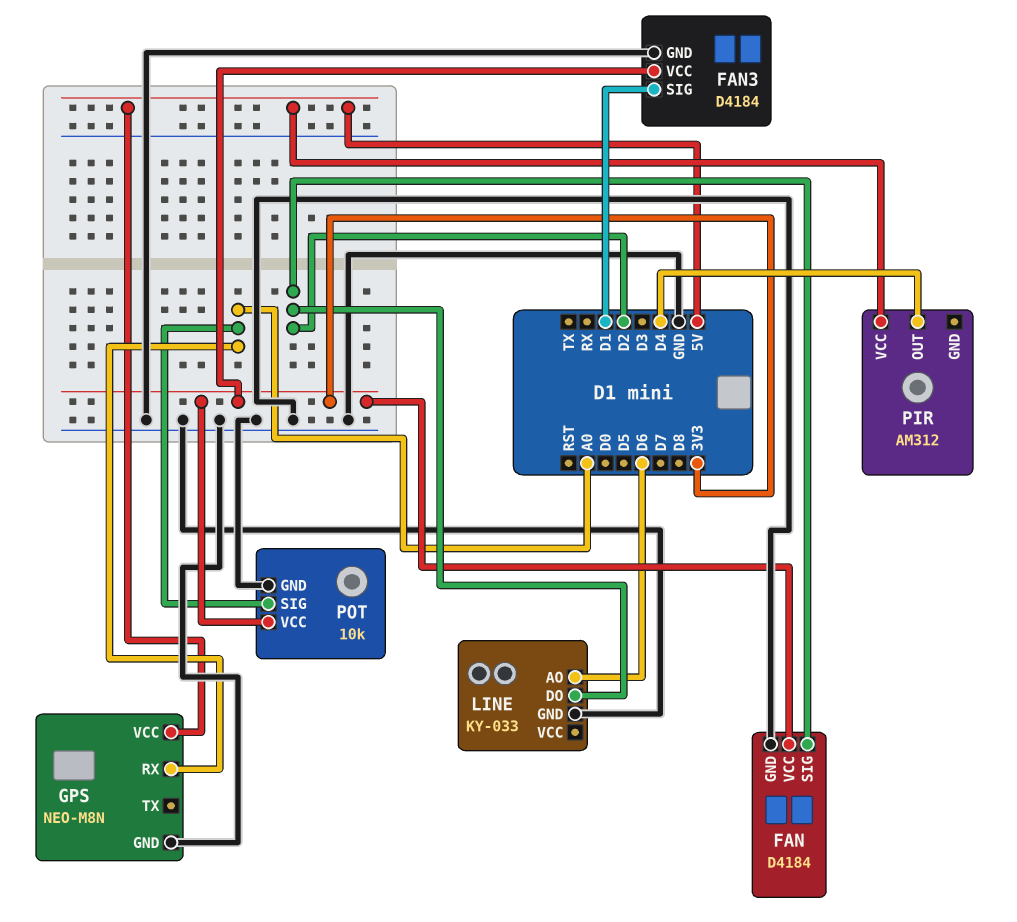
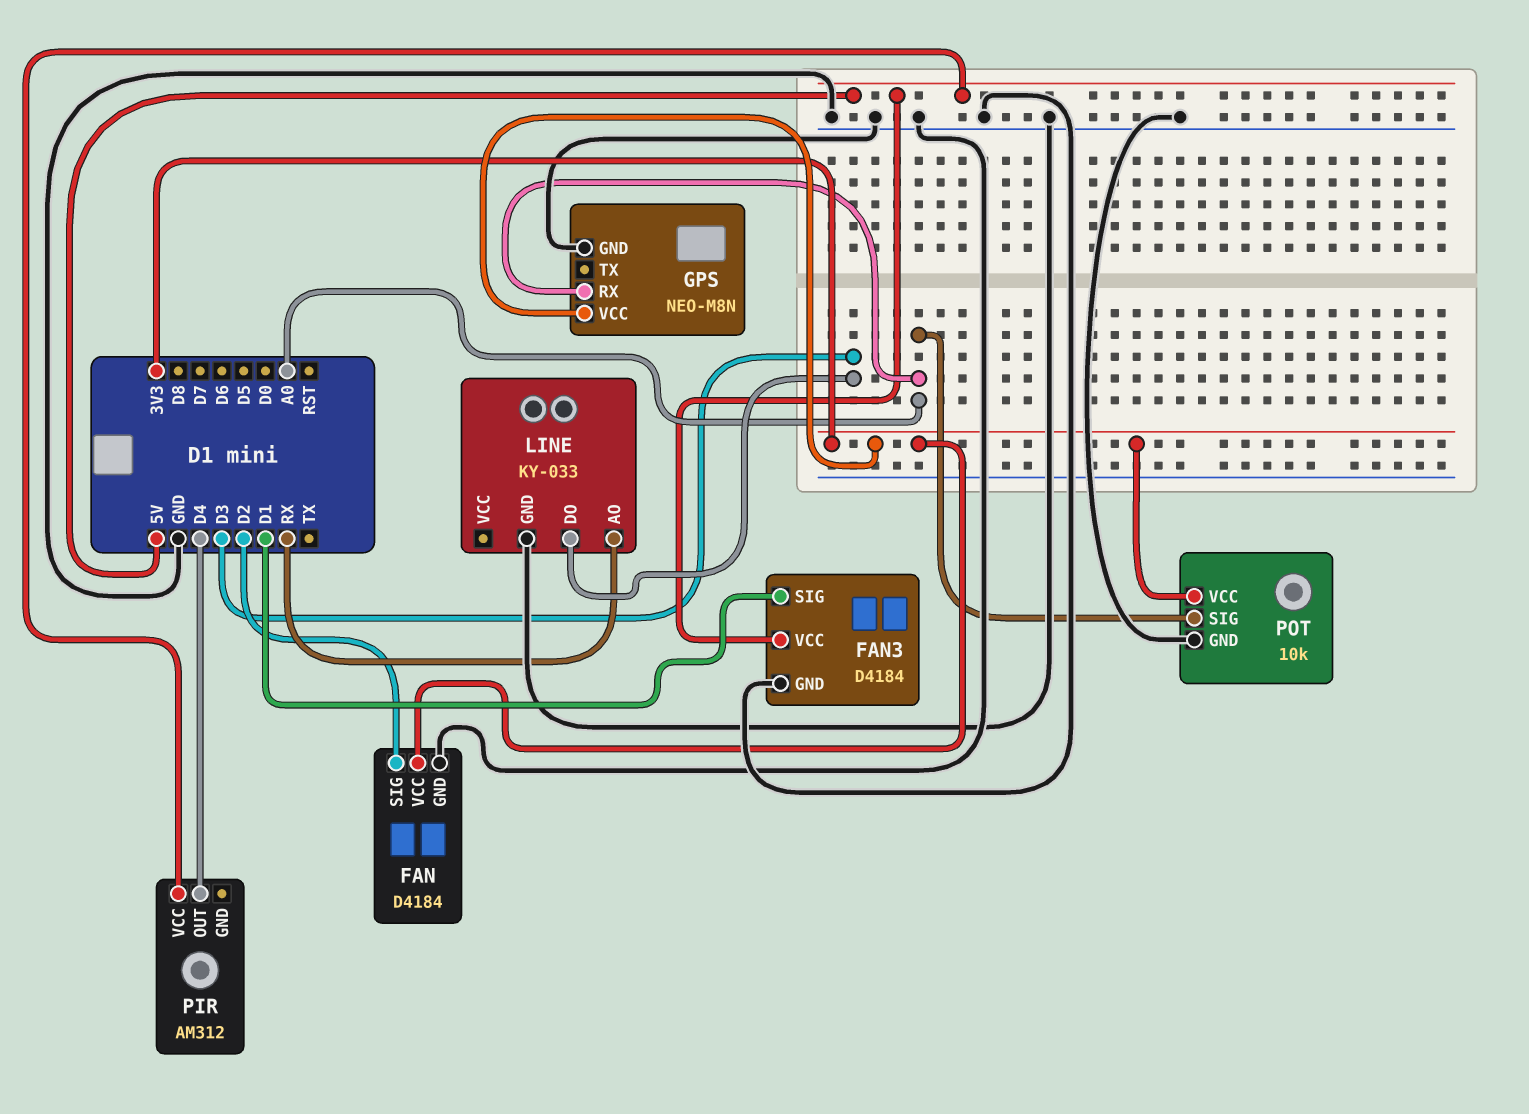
FAN3 pin VCC: 3V3 -> 5V
GPS pin VCC: 5V -> 3V3
LINE pin AO: D6 -> RX
LINE pin DO: D2 -> D3

